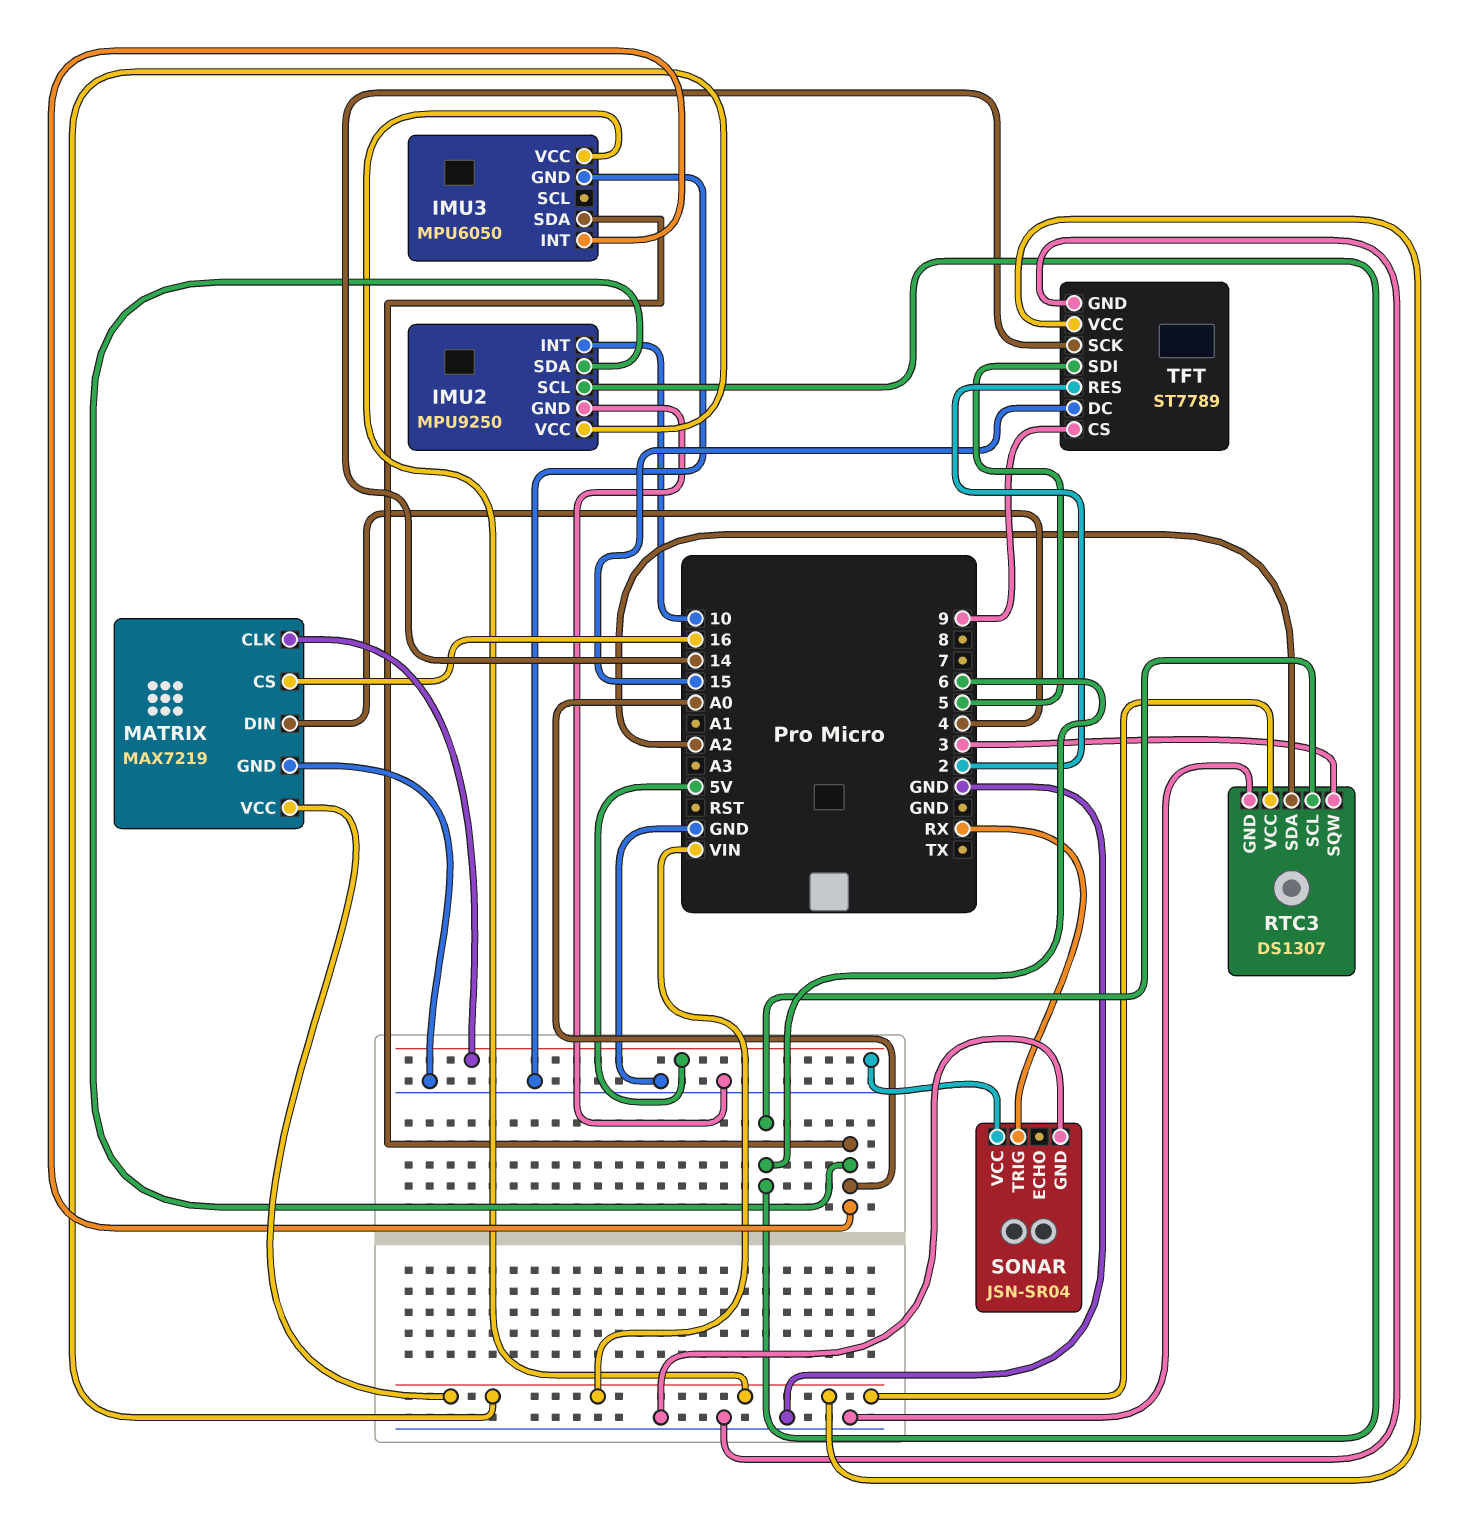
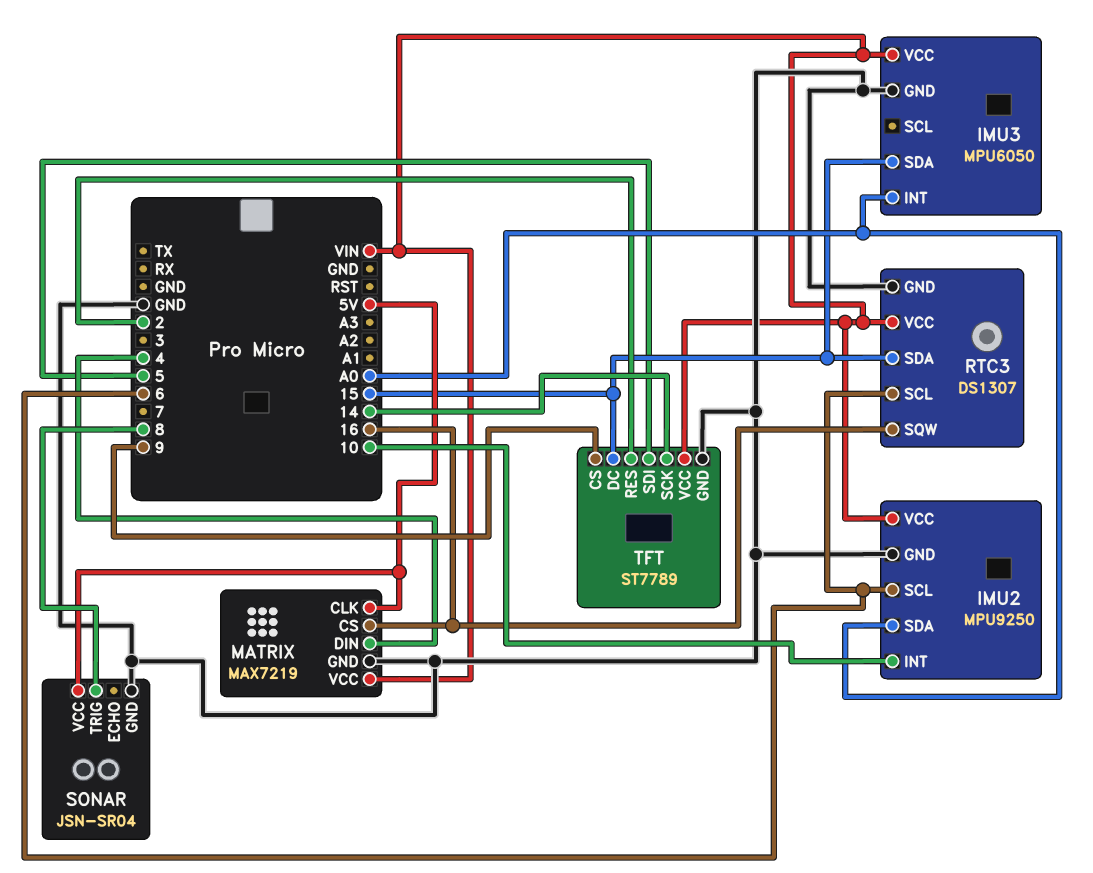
IMU3 pin SDA: A0 -> 15
RTC3 pin SDA: A2 -> 15
RTC3 pin SQW: 3 -> 16
SONAR pin TRIG: RX -> 8

